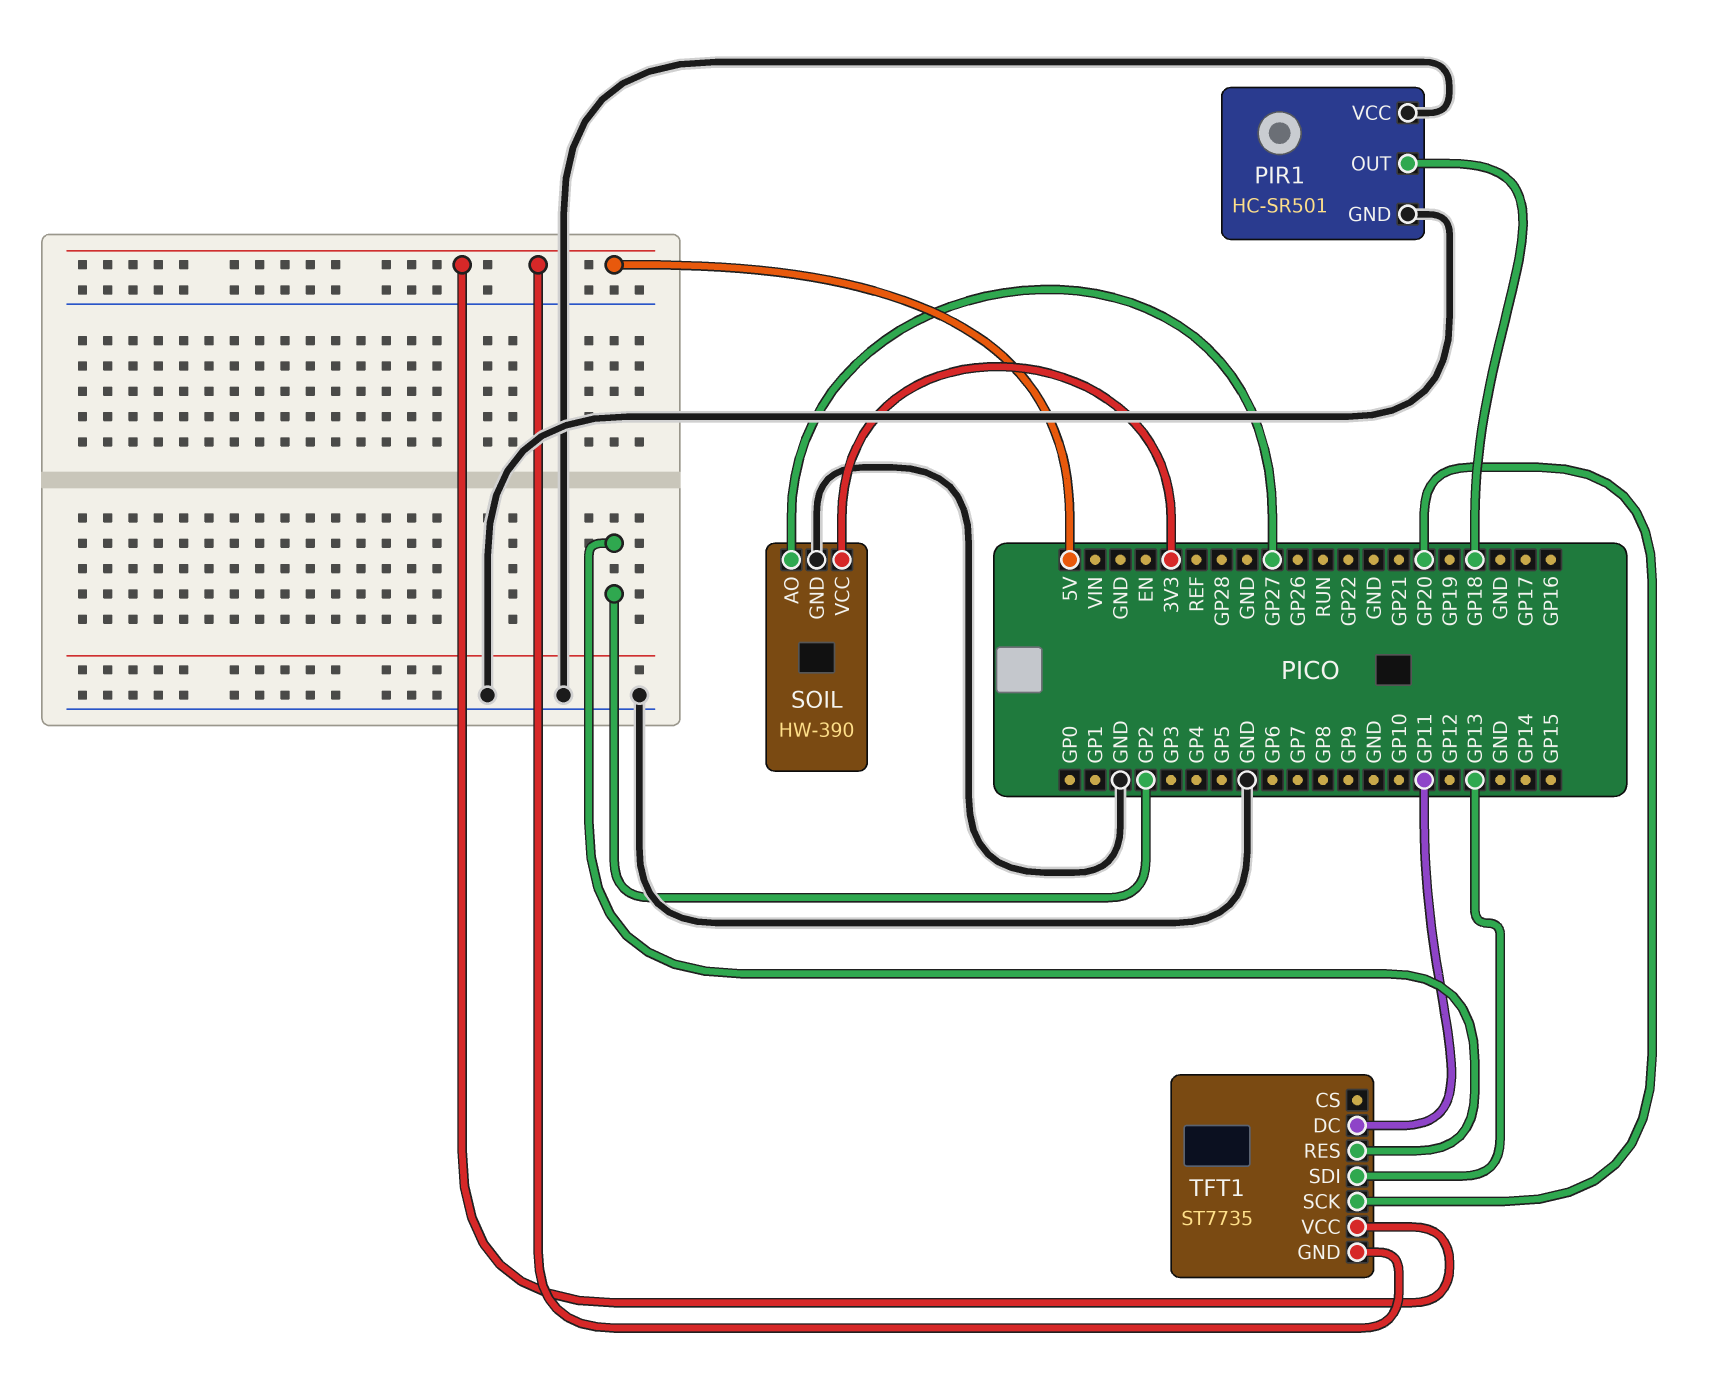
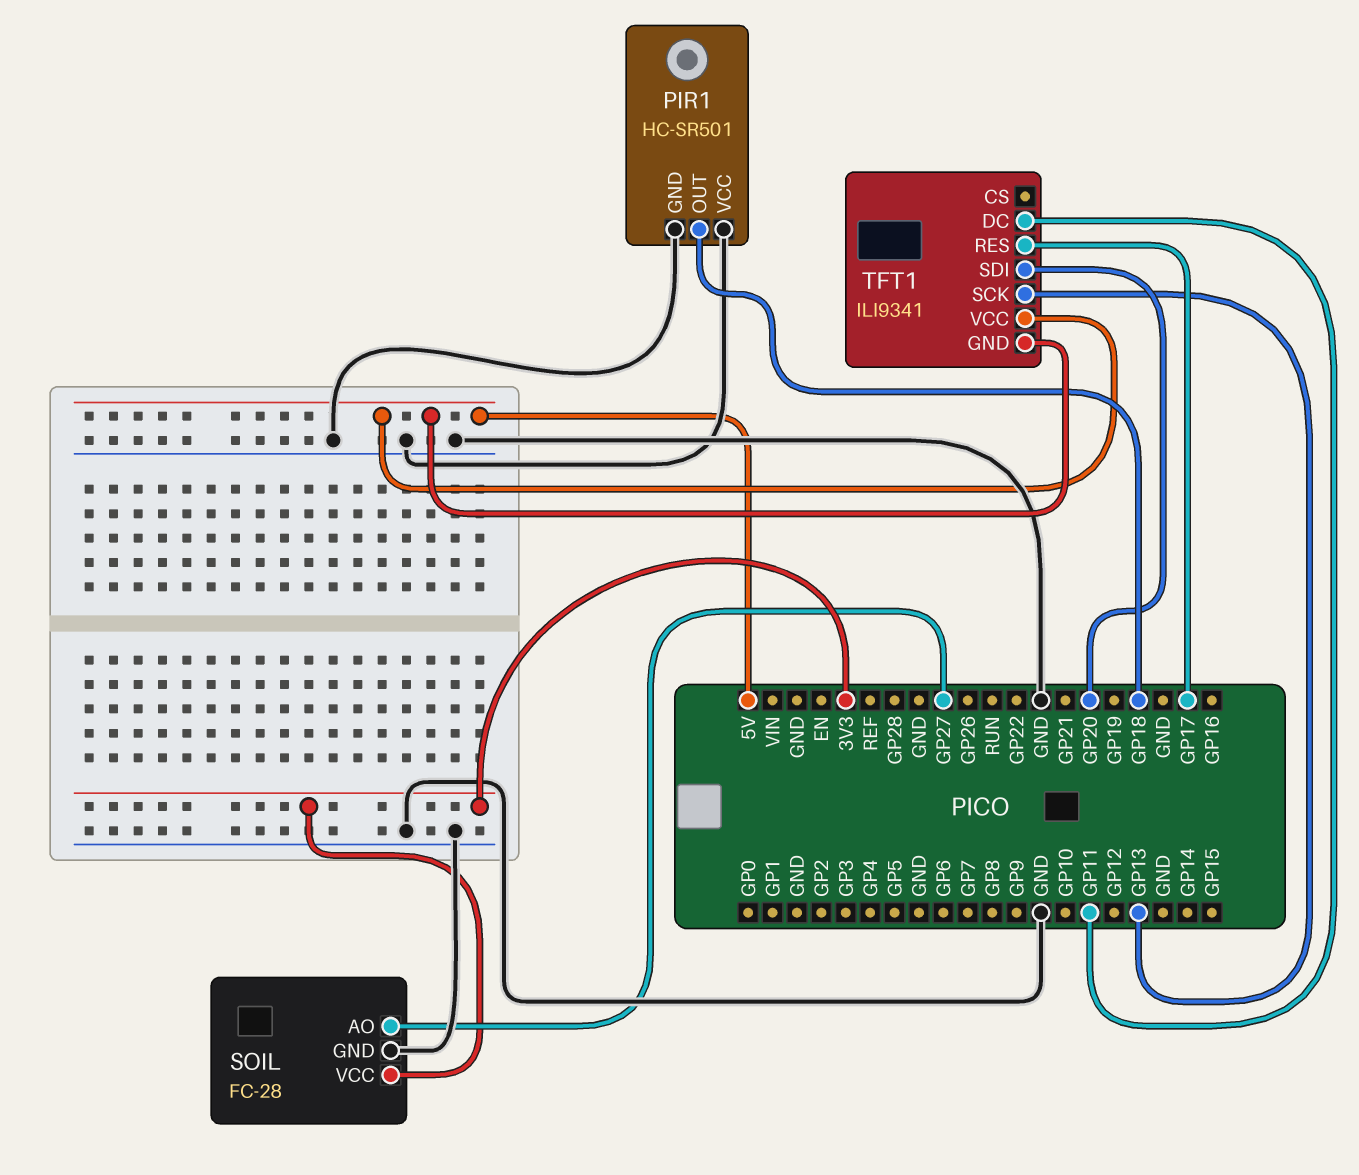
SOIL: HW-390 -> FC-28
TFT1: ST7735 -> ILI9341
TFT1 pin RES: GP2 -> GP17
TFT1 pin SCK: GP20 -> GP13
TFT1 pin SDI: GP13 -> GP20

